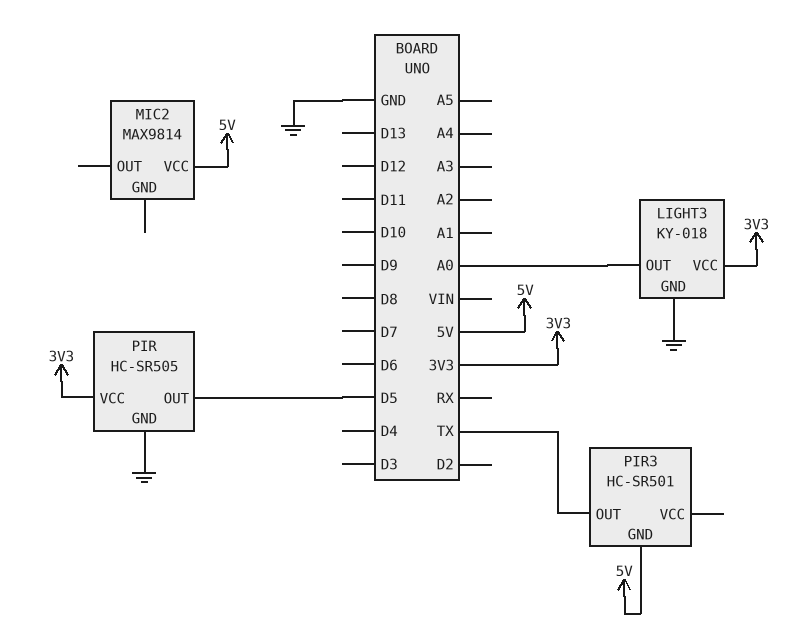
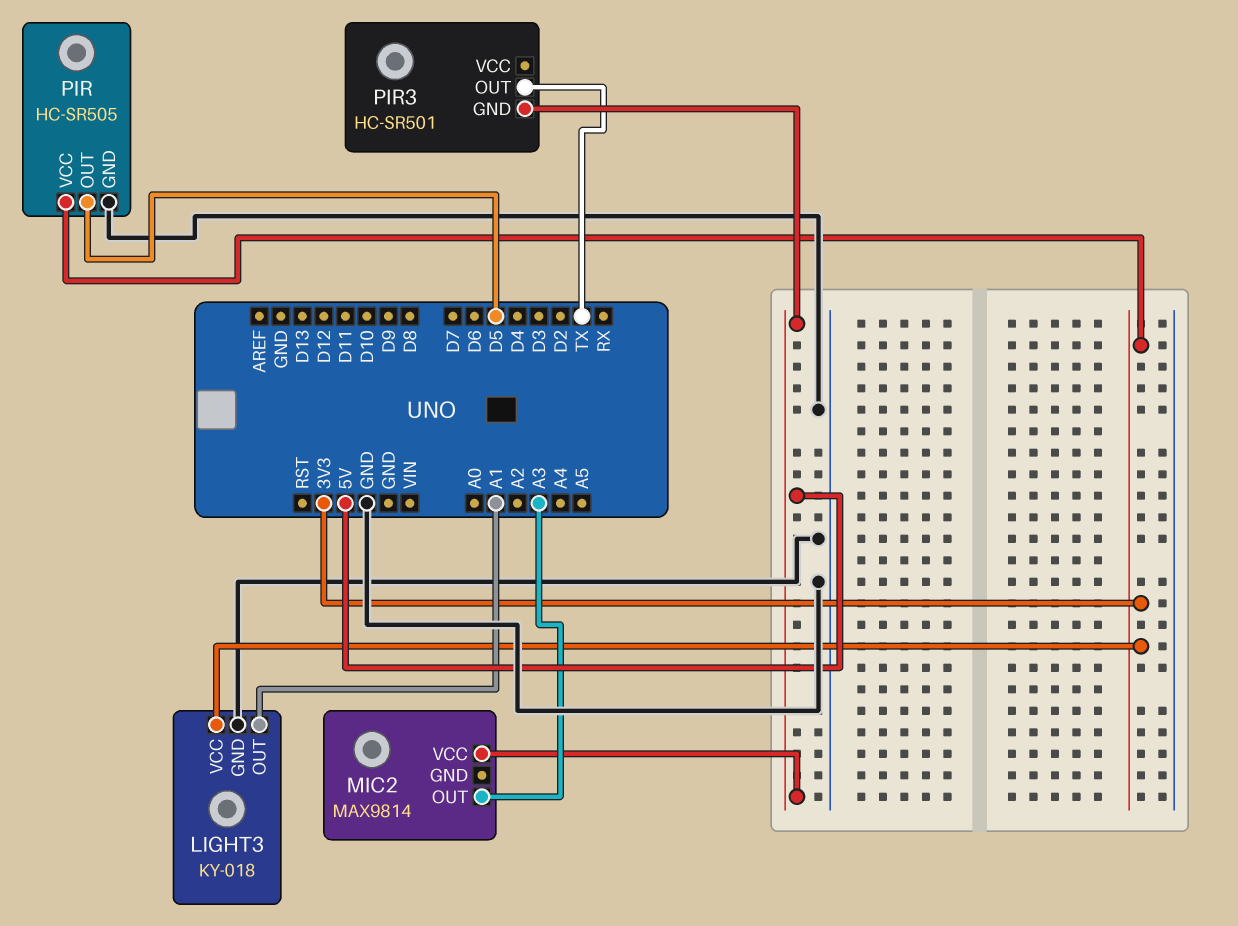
LIGHT3 pin OUT: A0 -> A1
MIC2 pin OUT: none -> A3

